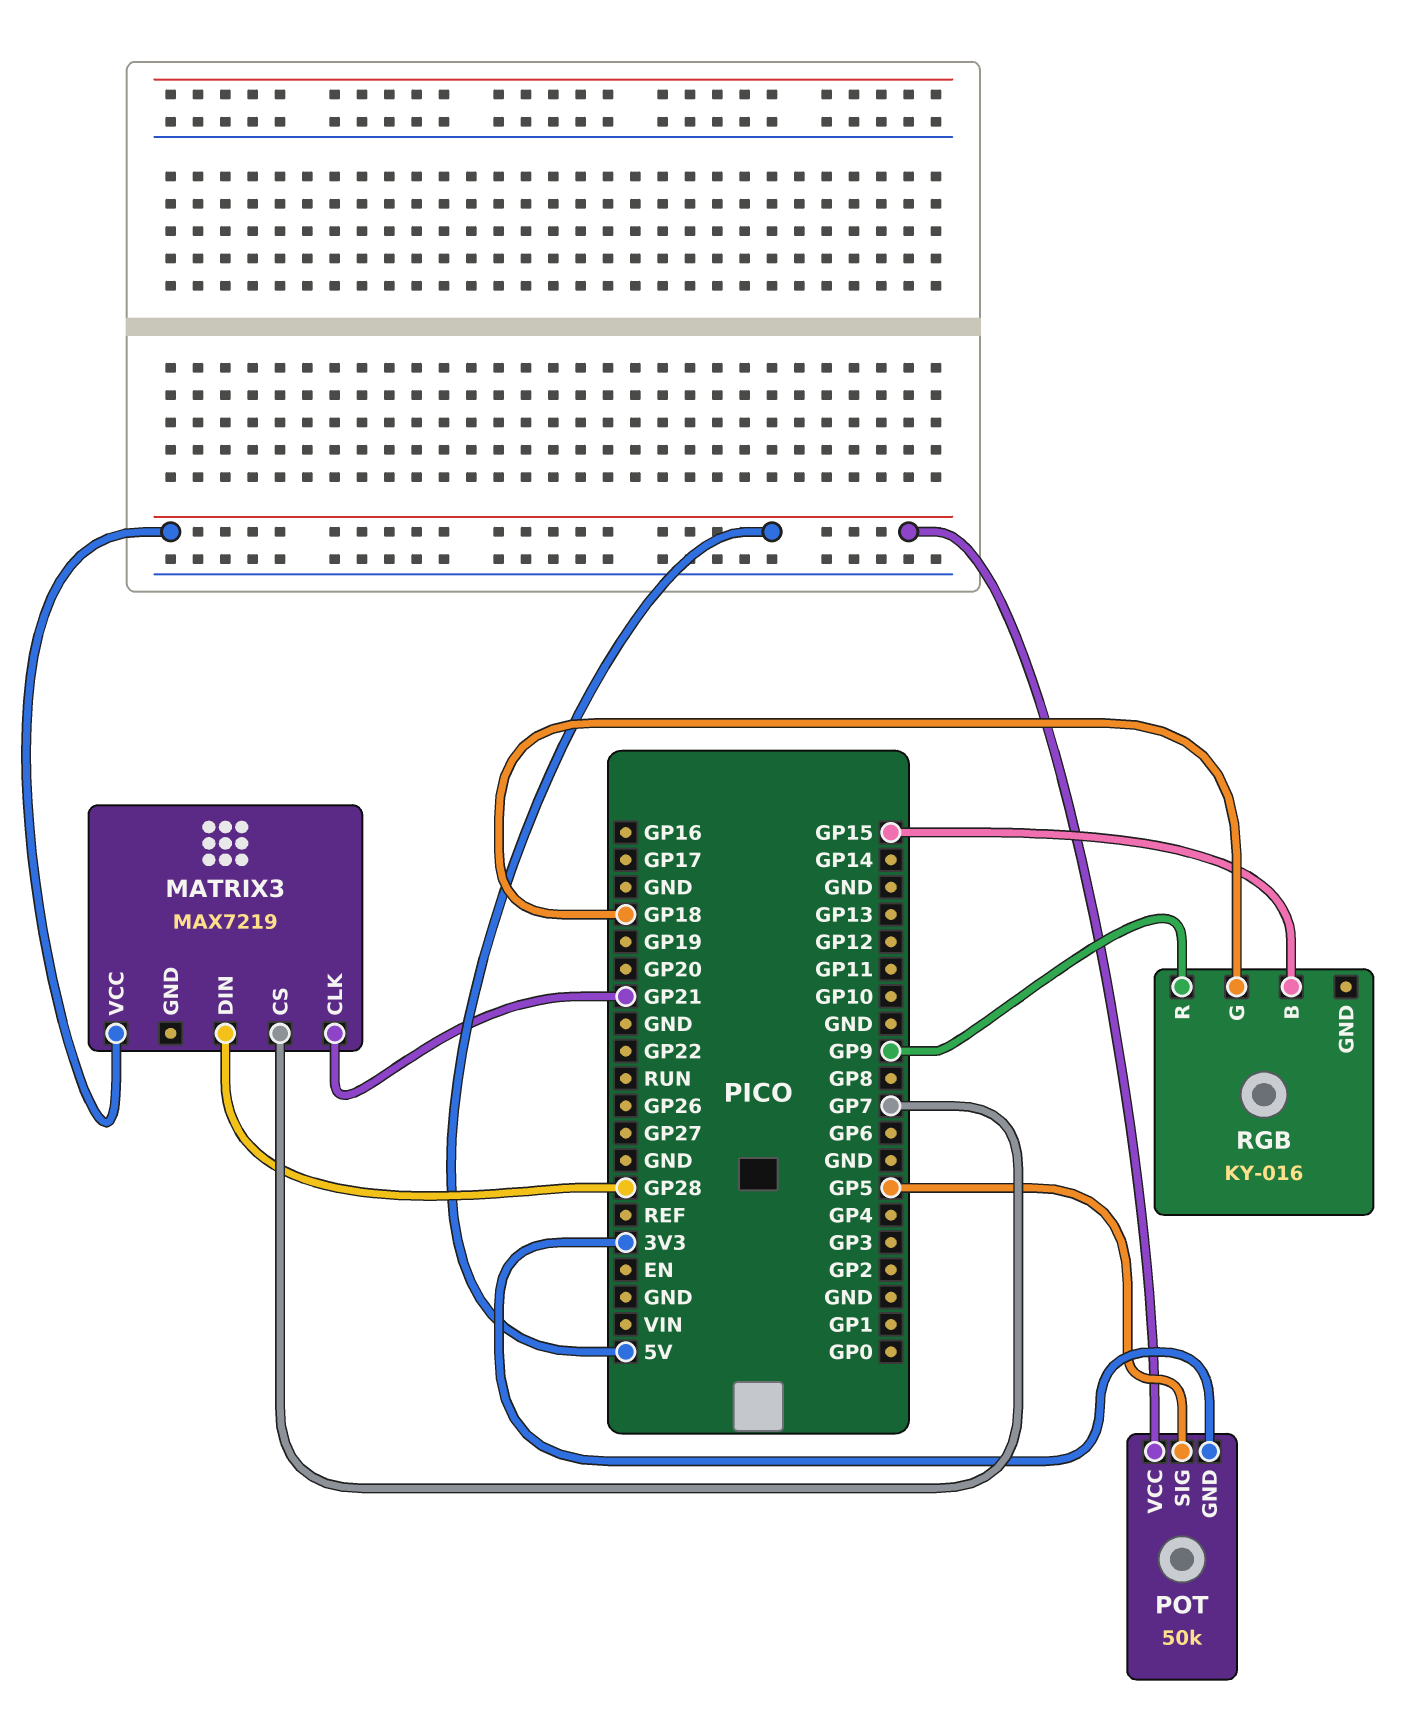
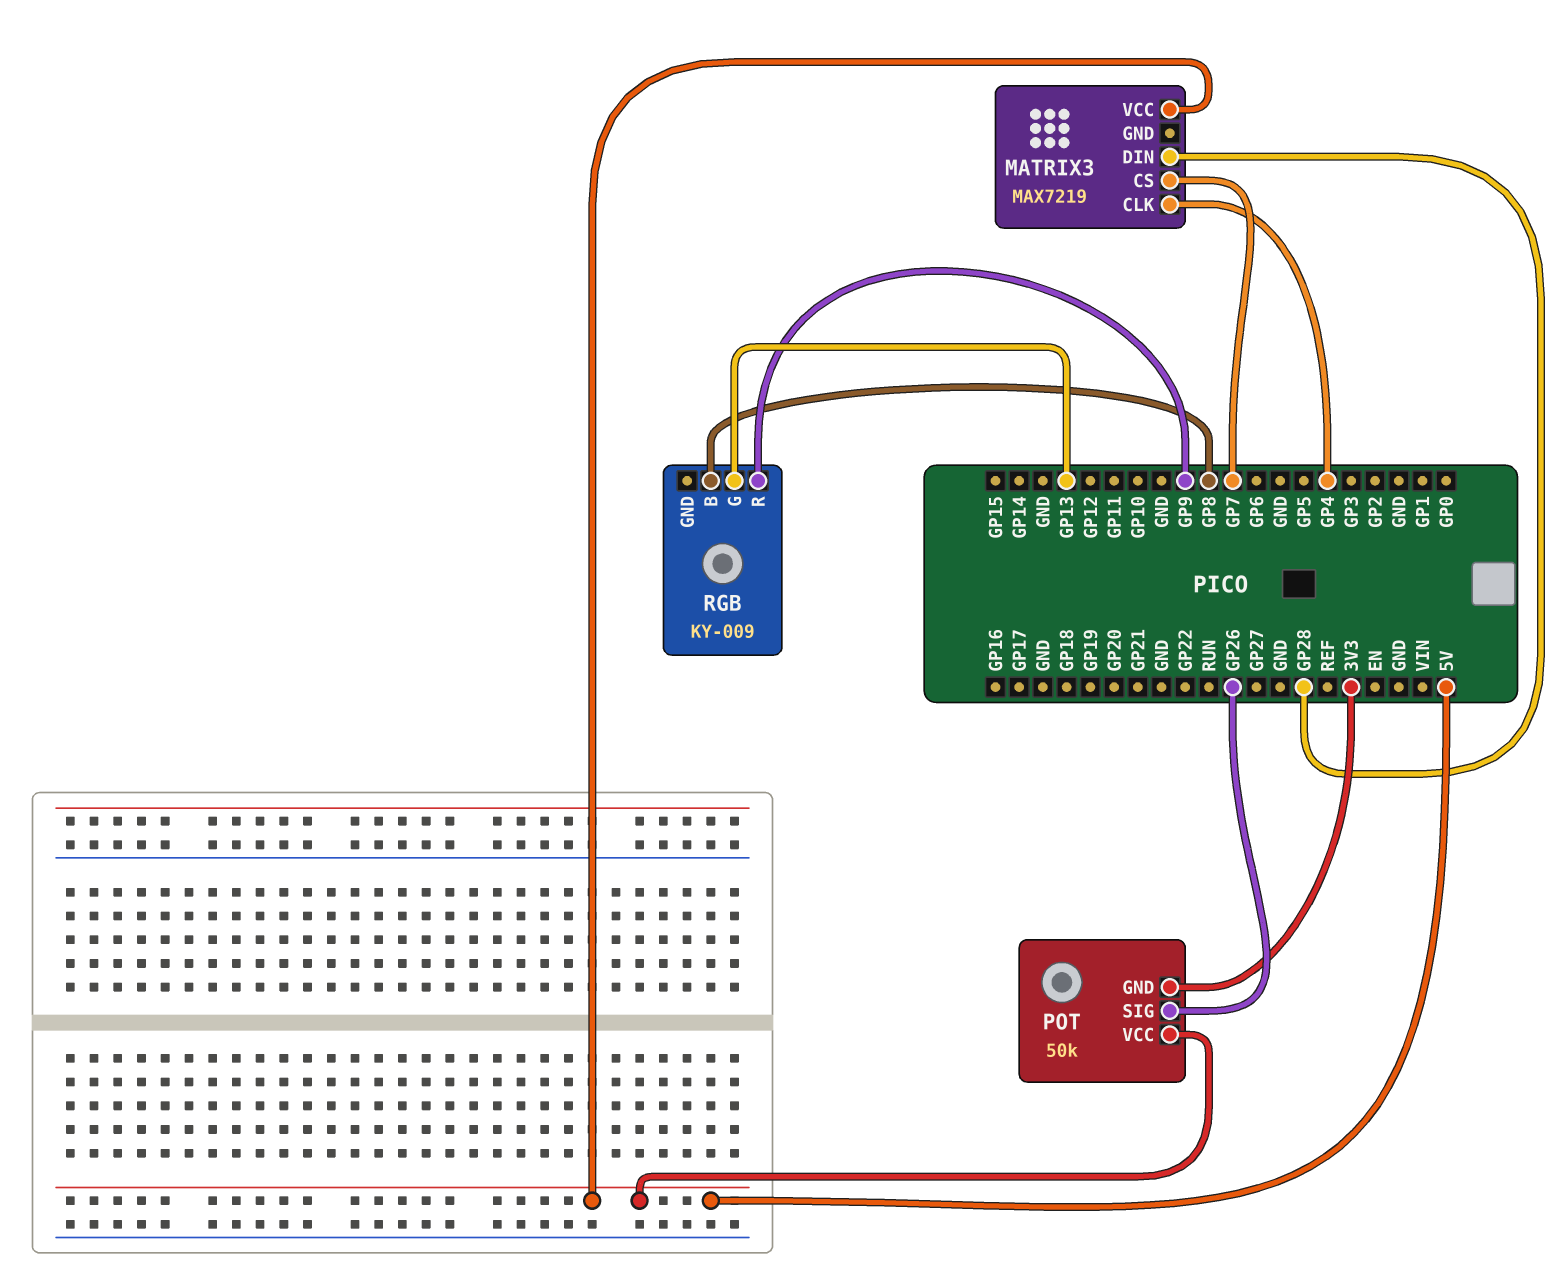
MATRIX3 pin CLK: GP21 -> GP4
POT pin SIG: GP5 -> GP26
RGB: KY-016 -> KY-009
RGB pin B: GP15 -> GP8
RGB pin G: GP18 -> GP13

